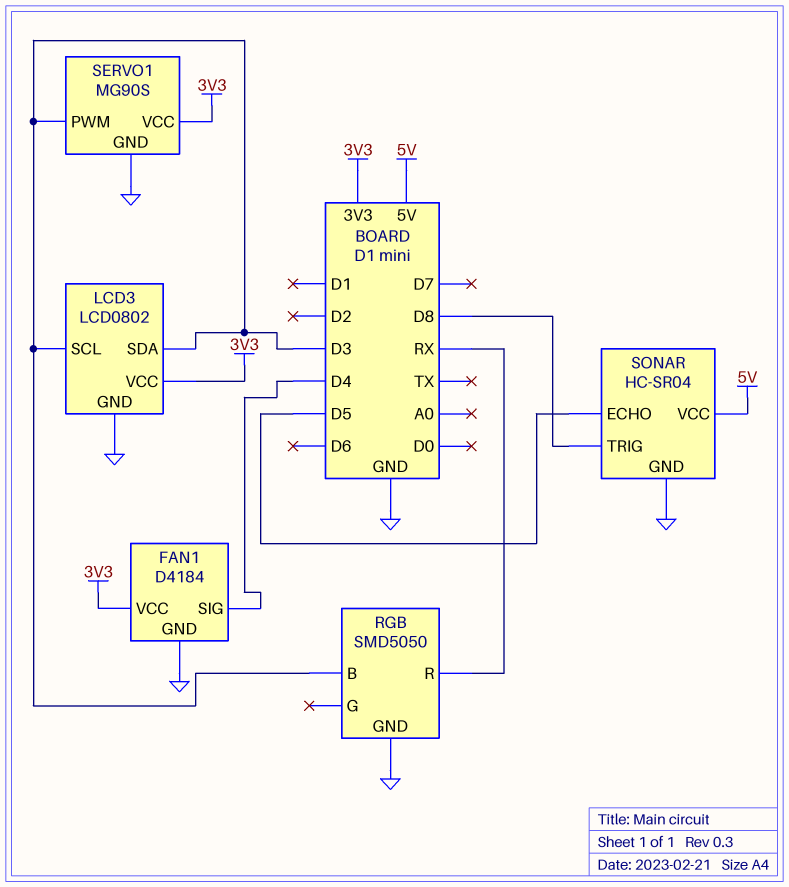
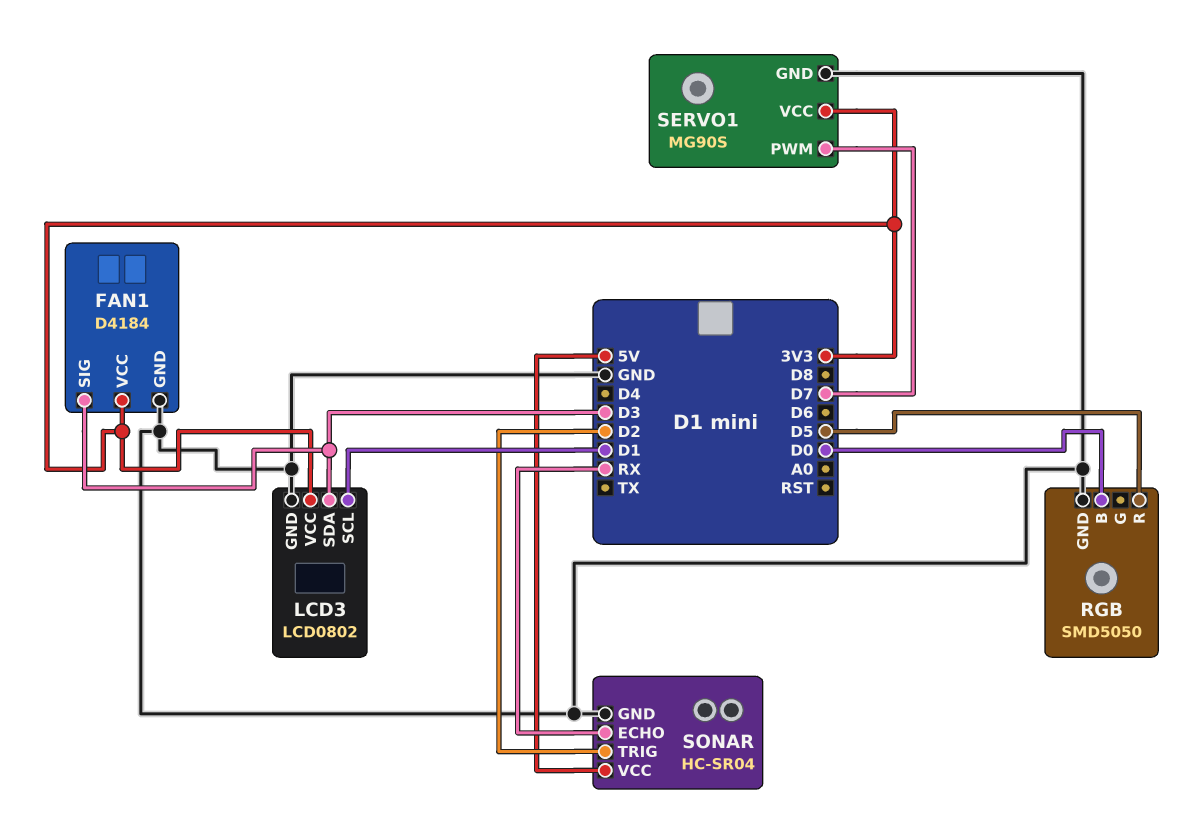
FAN1 pin SIG: D4 -> D3
LCD3 pin SCL: D3 -> D1
RGB pin B: D3 -> D0
RGB pin R: RX -> D5
SERVO1 pin PWM: D3 -> D7
SONAR pin ECHO: D5 -> RX
SONAR pin TRIG: D8 -> D2

